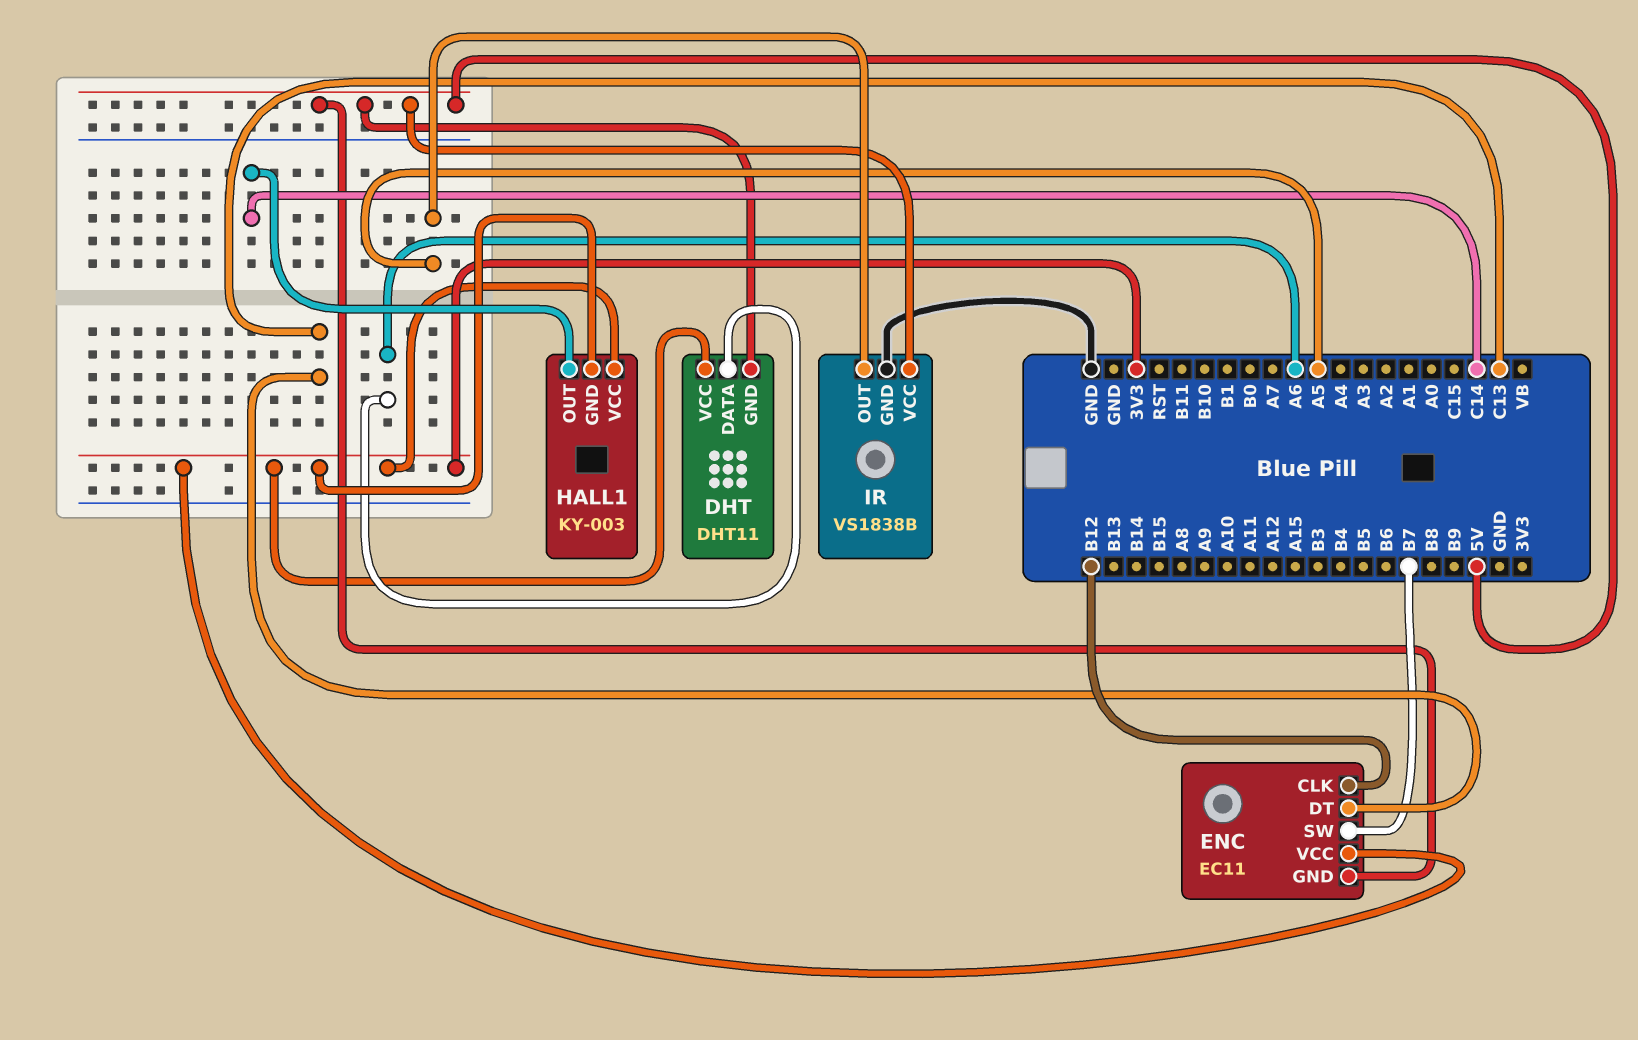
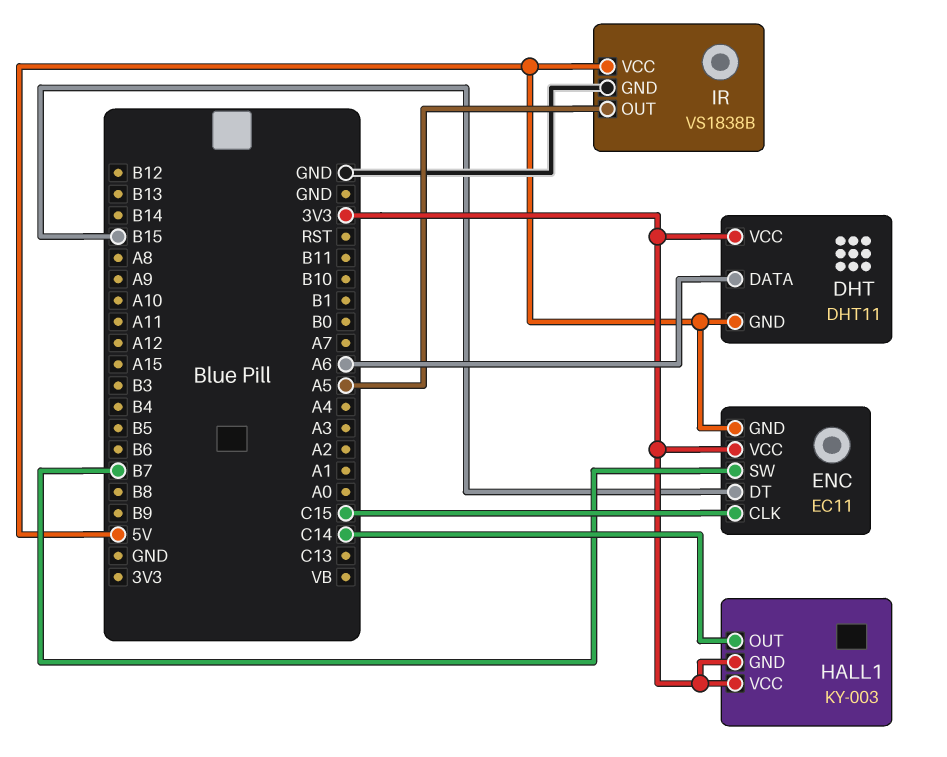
ENC pin CLK: B12 -> C15
ENC pin DT: C13 -> B15

